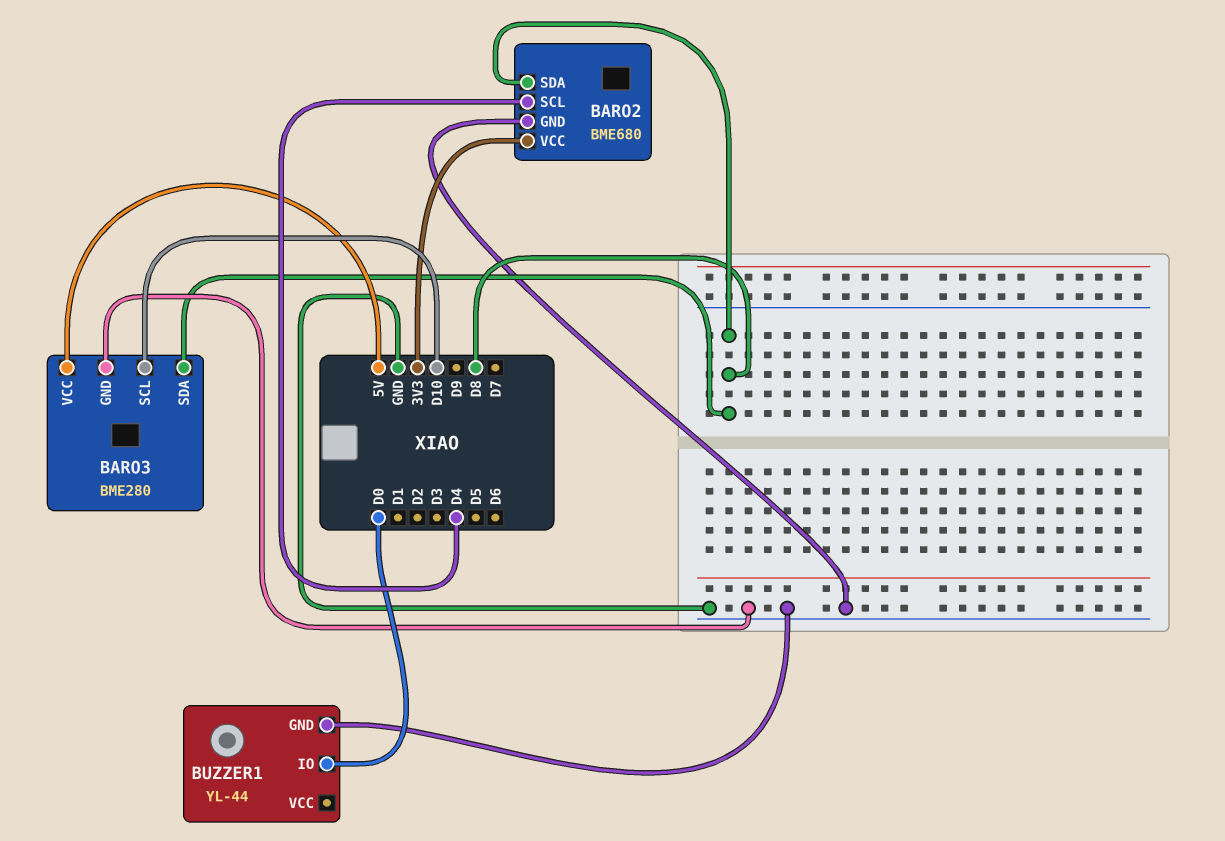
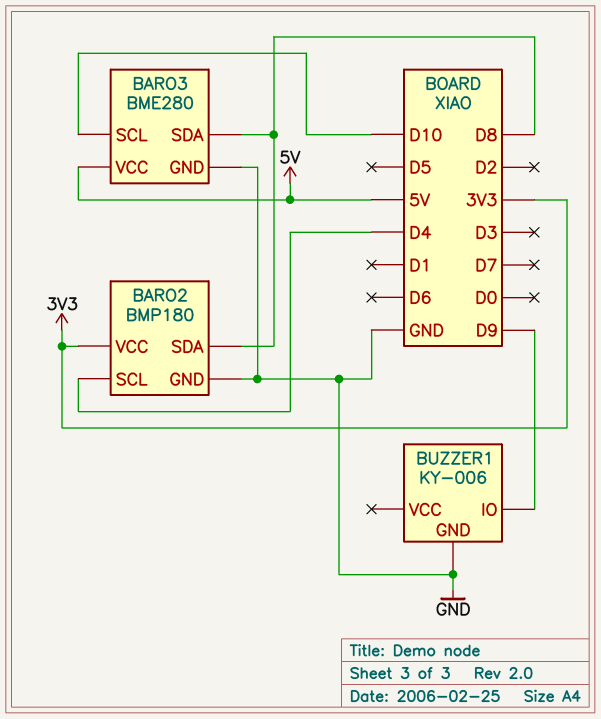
BARO2: BME680 -> BMP180
BUZZER1: YL-44 -> KY-006
BUZZER1 pin IO: D0 -> D9

